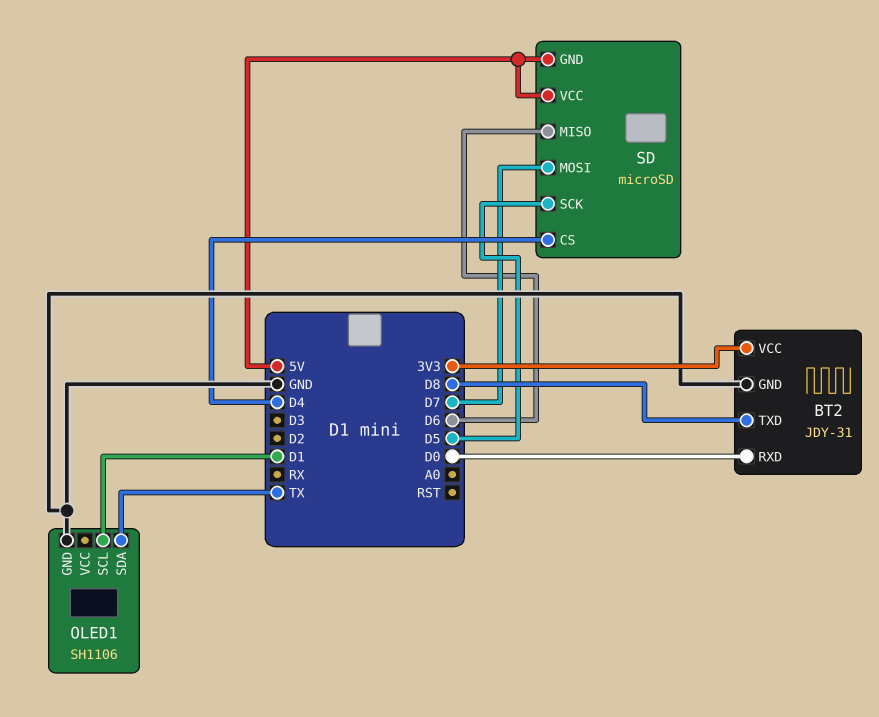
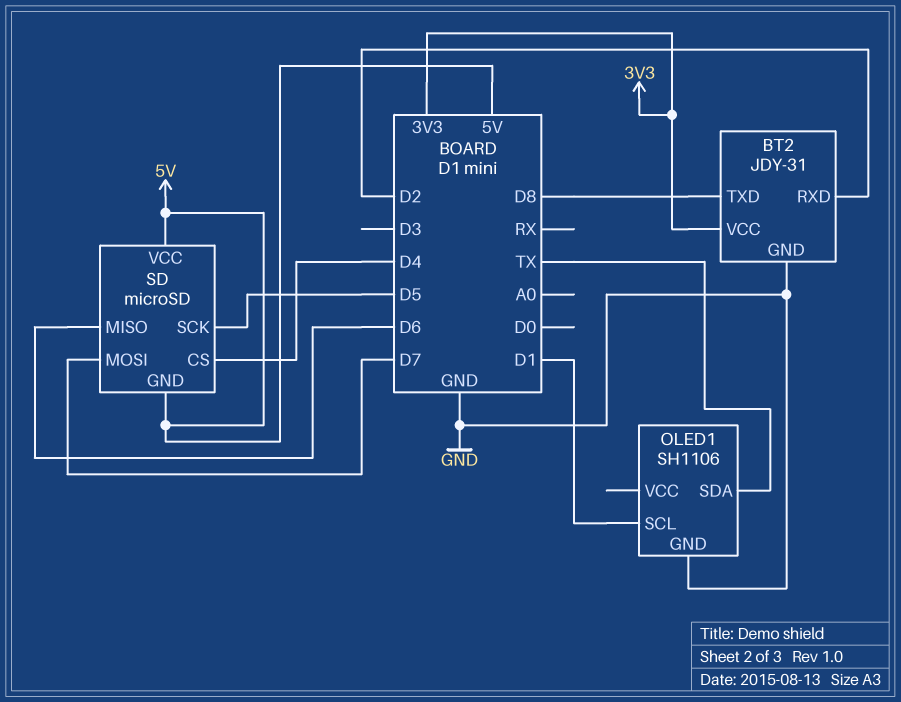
BT2 pin RXD: D0 -> D2

